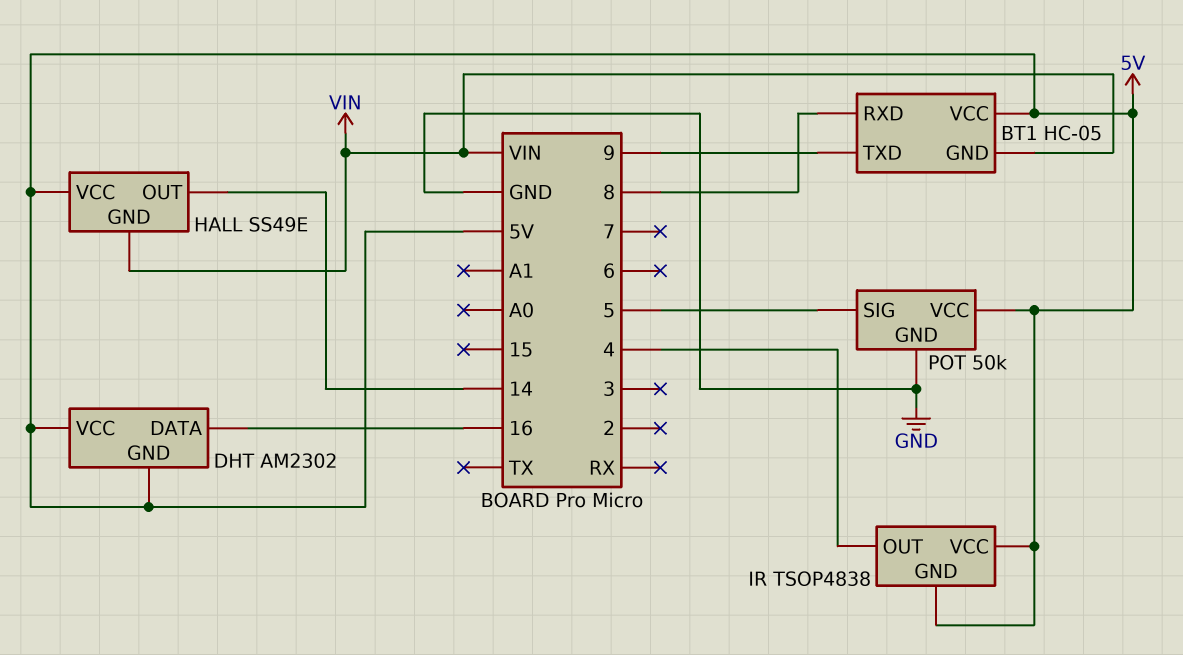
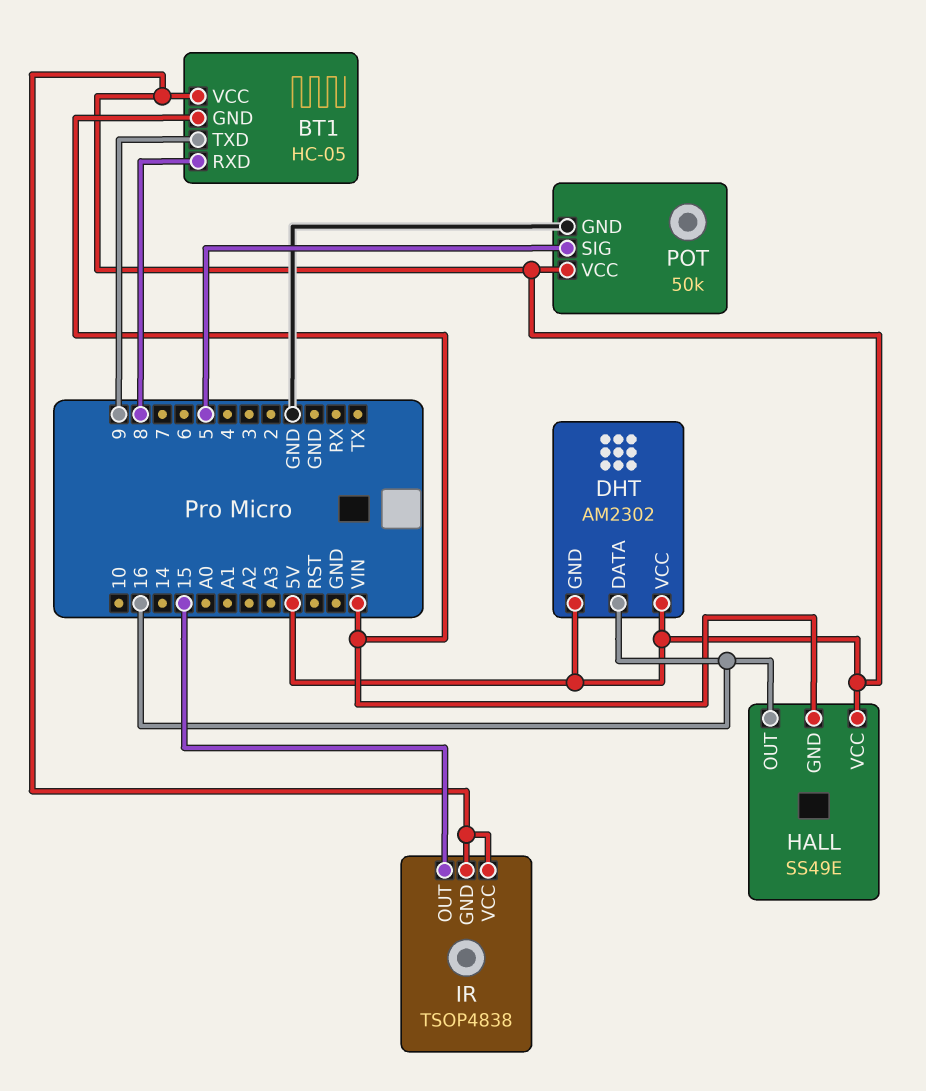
HALL pin OUT: 14 -> 16
IR pin OUT: 4 -> 15

